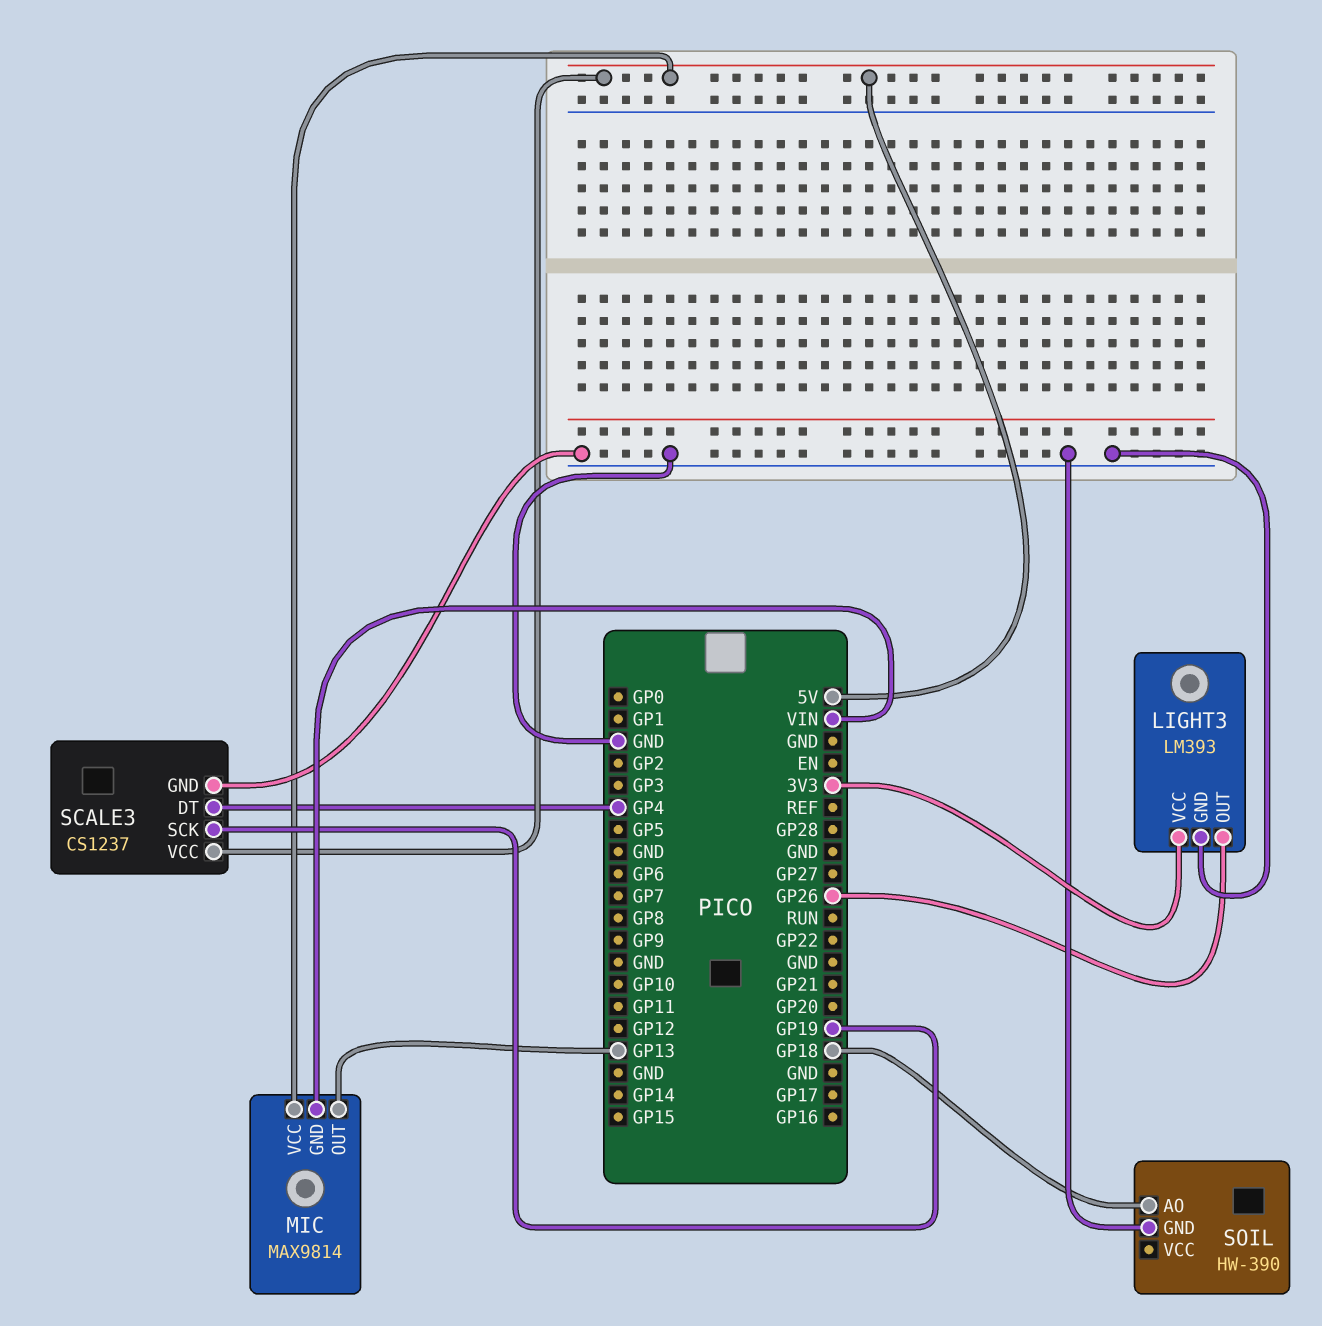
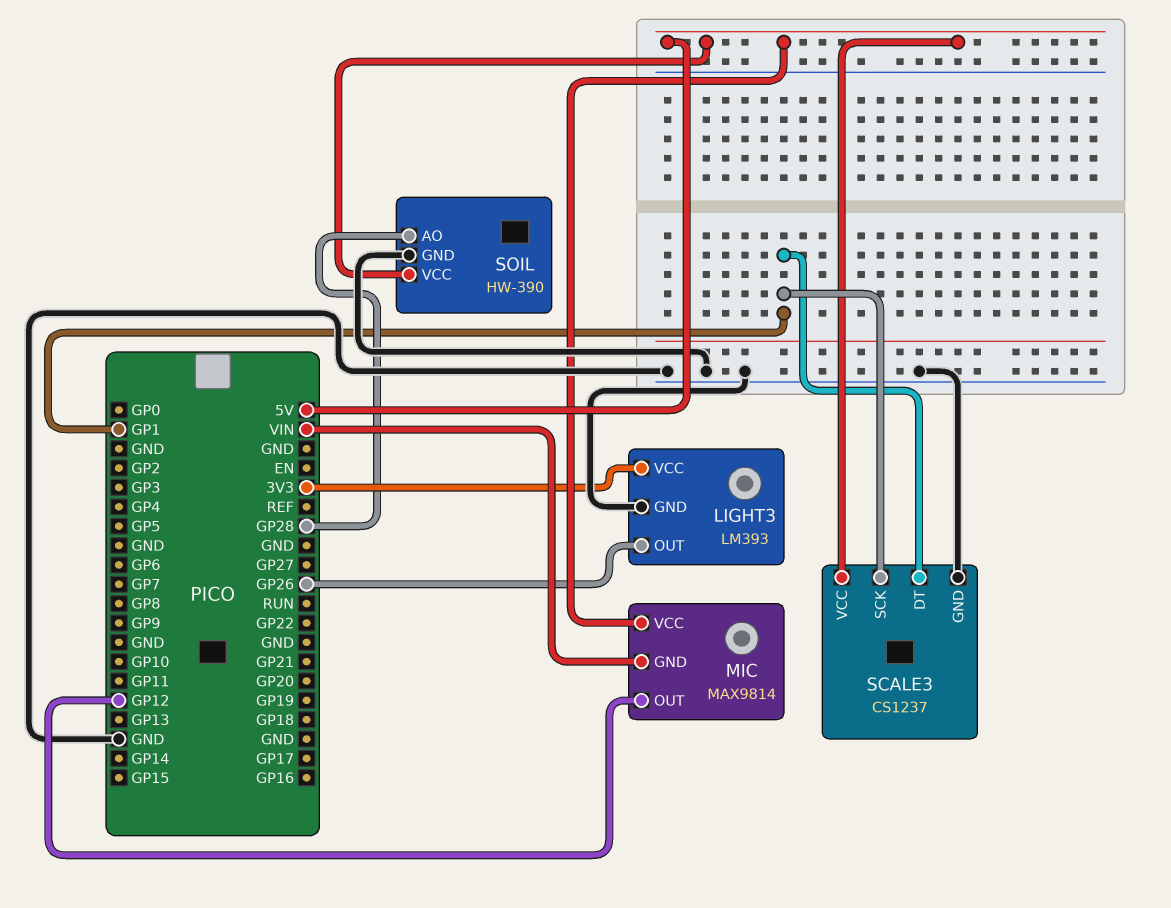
MIC pin OUT: GP13 -> GP12
SCALE3 pin DT: GP4 -> GP1
SCALE3 pin SCK: GP19 -> GP1
SOIL pin AO: GP18 -> GP28
SOIL pin VCC: none -> 5V

